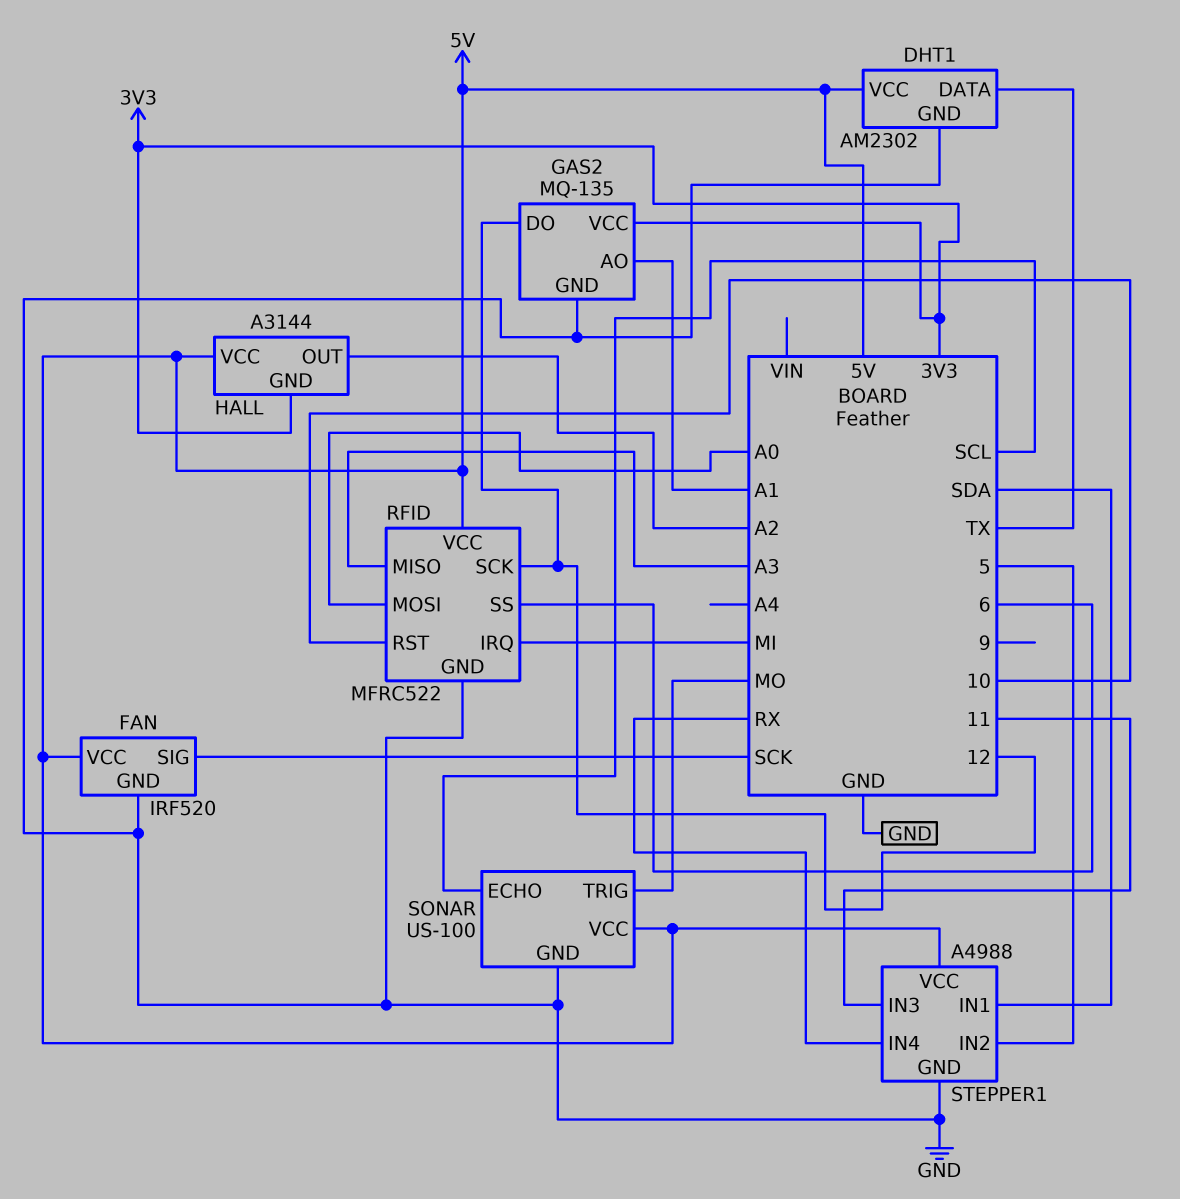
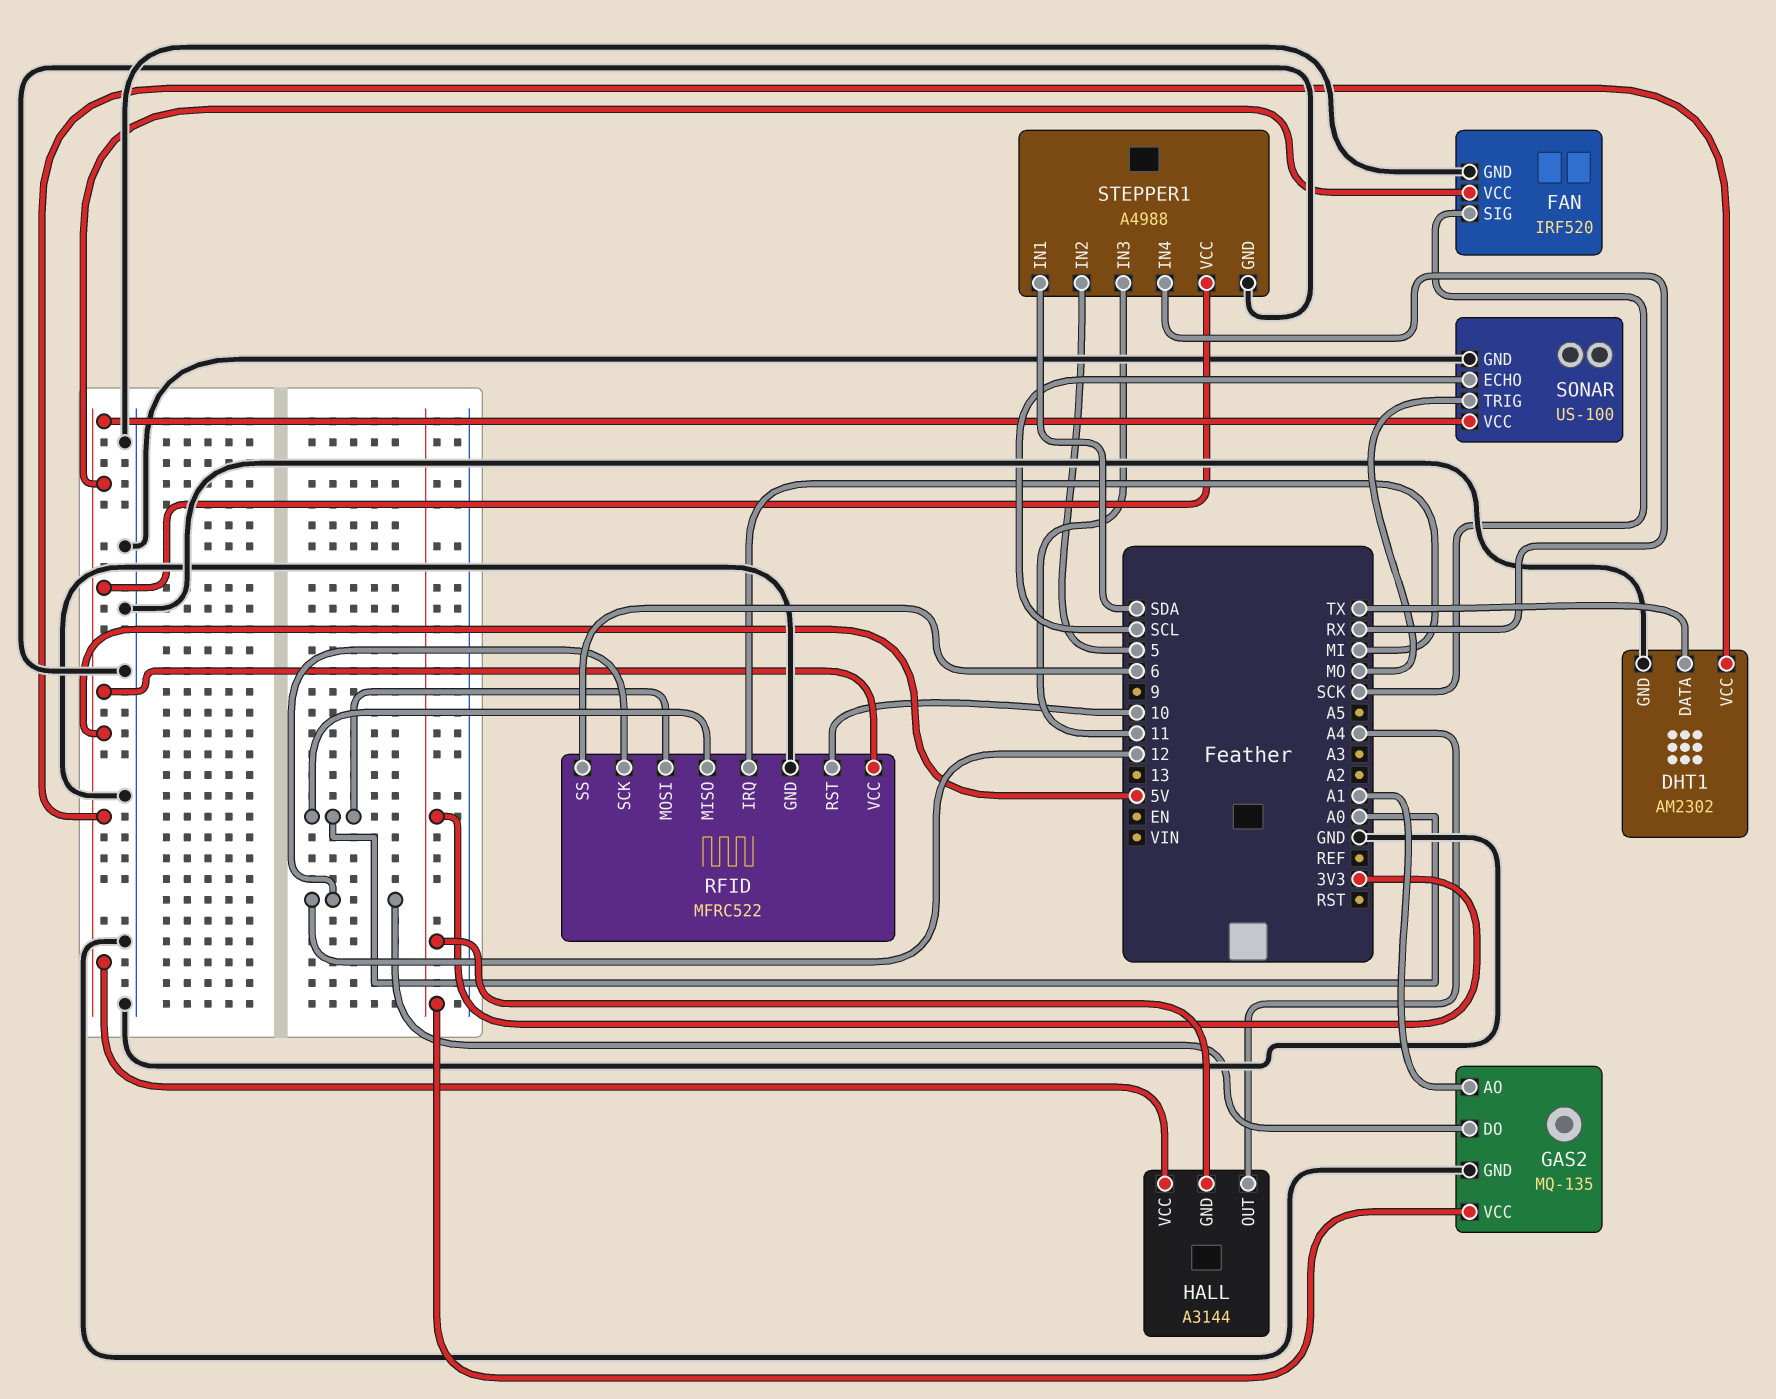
HALL pin OUT: A2 -> A4
RFID pin MISO: A3 -> A0

